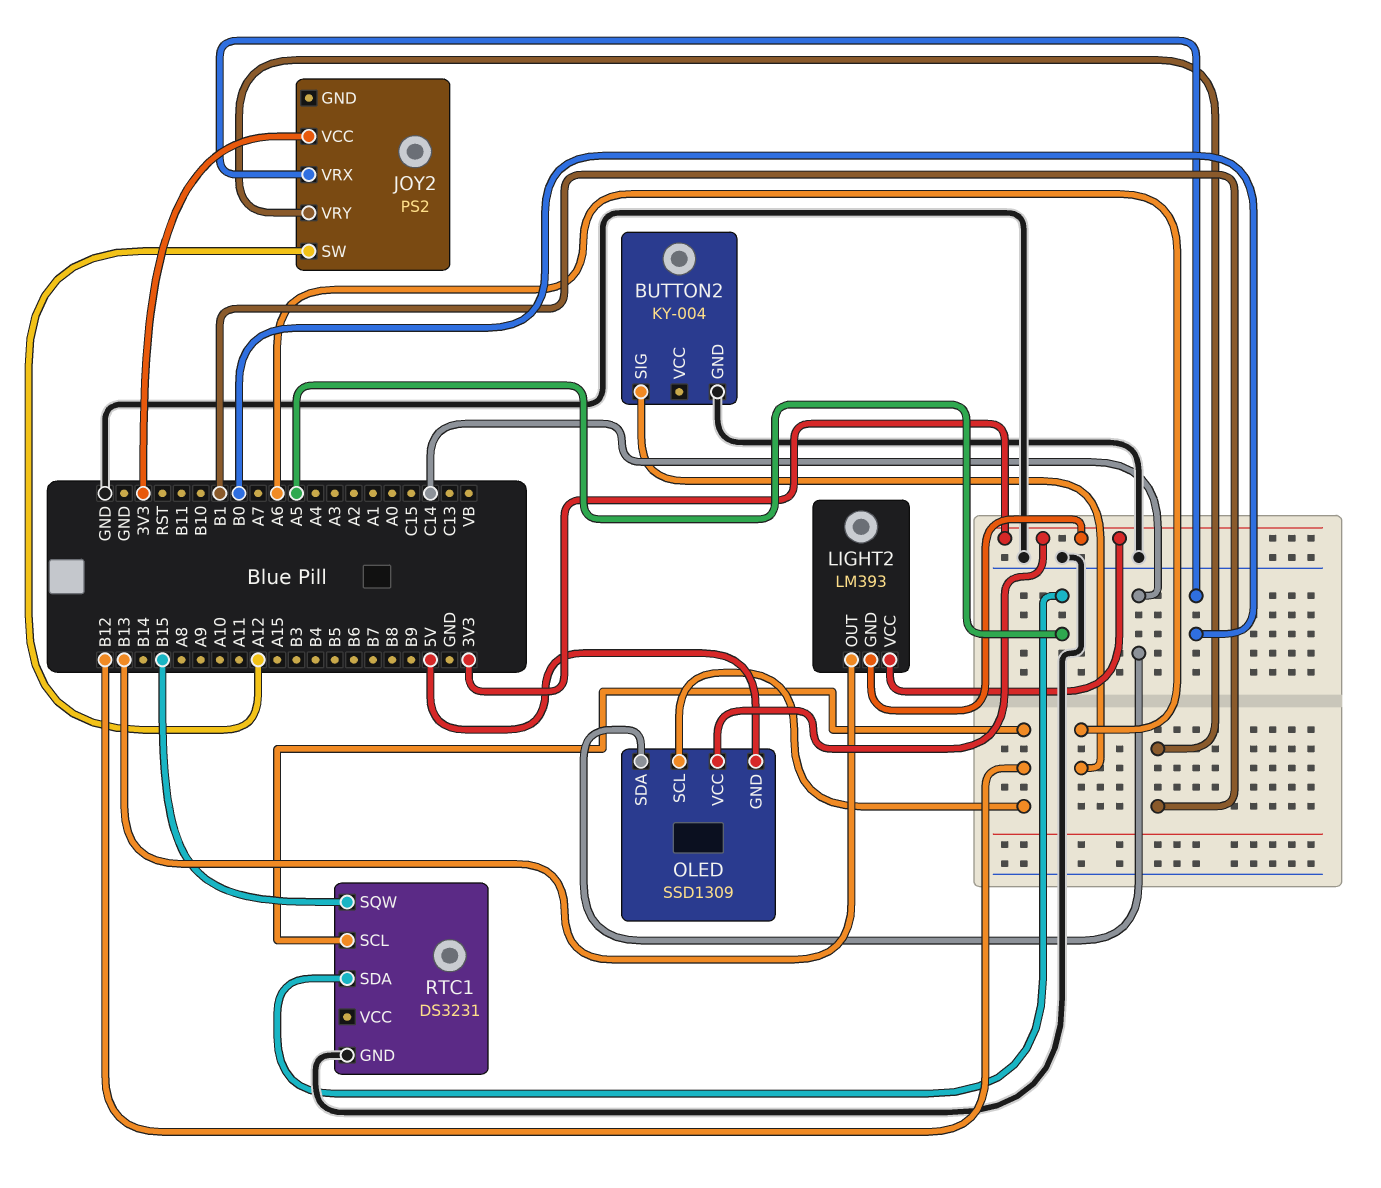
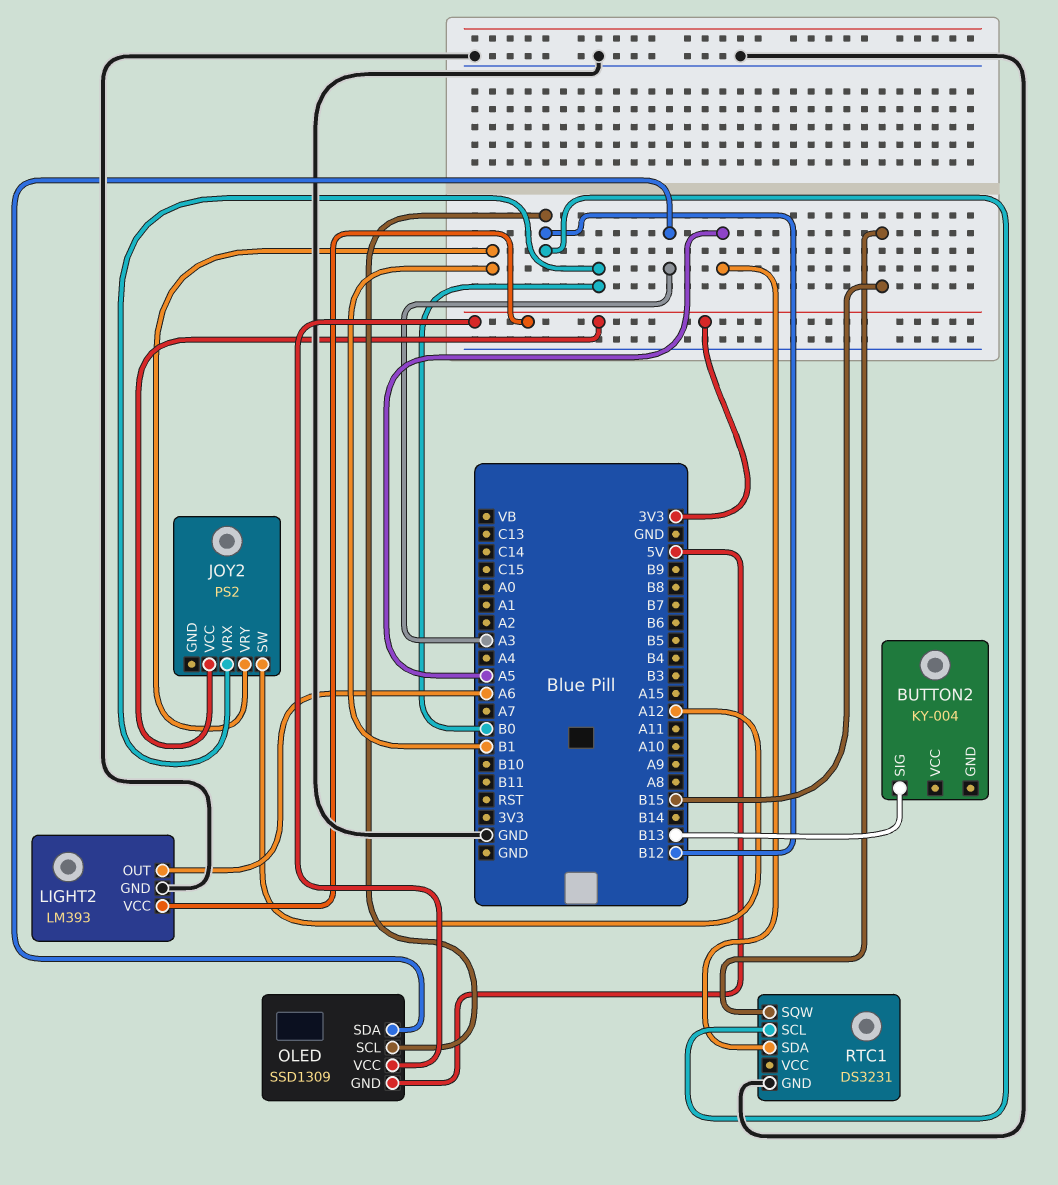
BUTTON2 pin GND: GND -> none
BUTTON2 pin SIG: A6 -> B13
LIGHT2 pin GND: 3V3 -> GND
LIGHT2 pin OUT: B13 -> A6
OLED pin SDA: C14 -> A3

